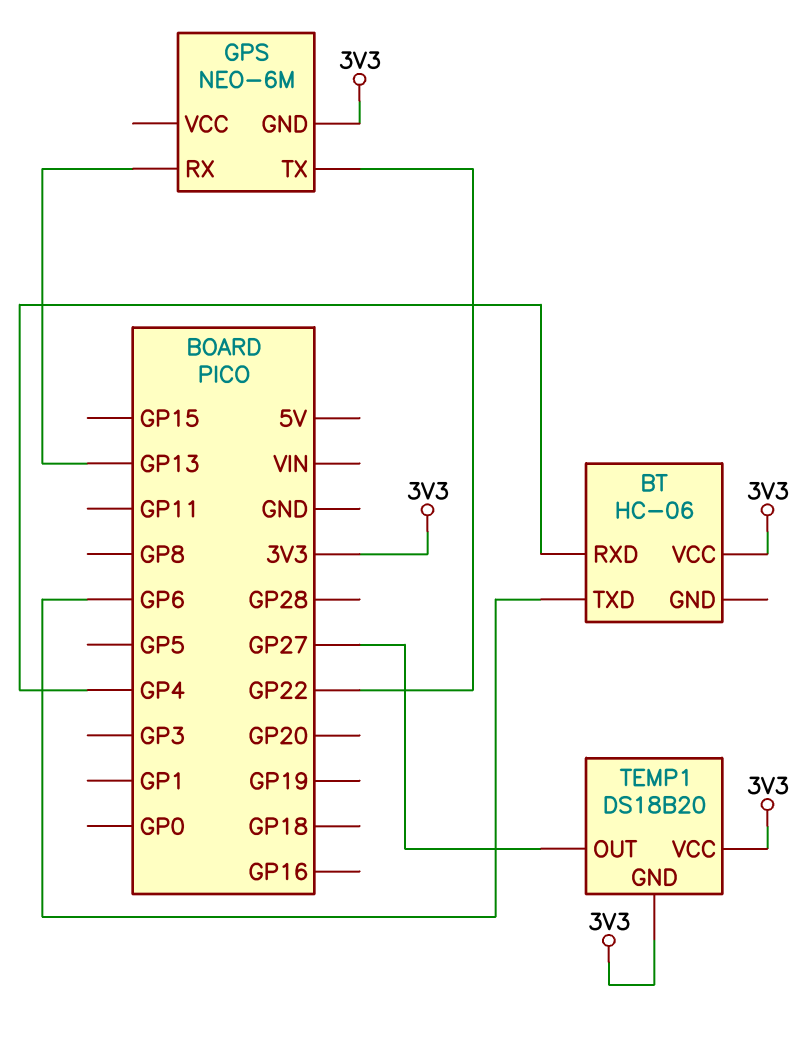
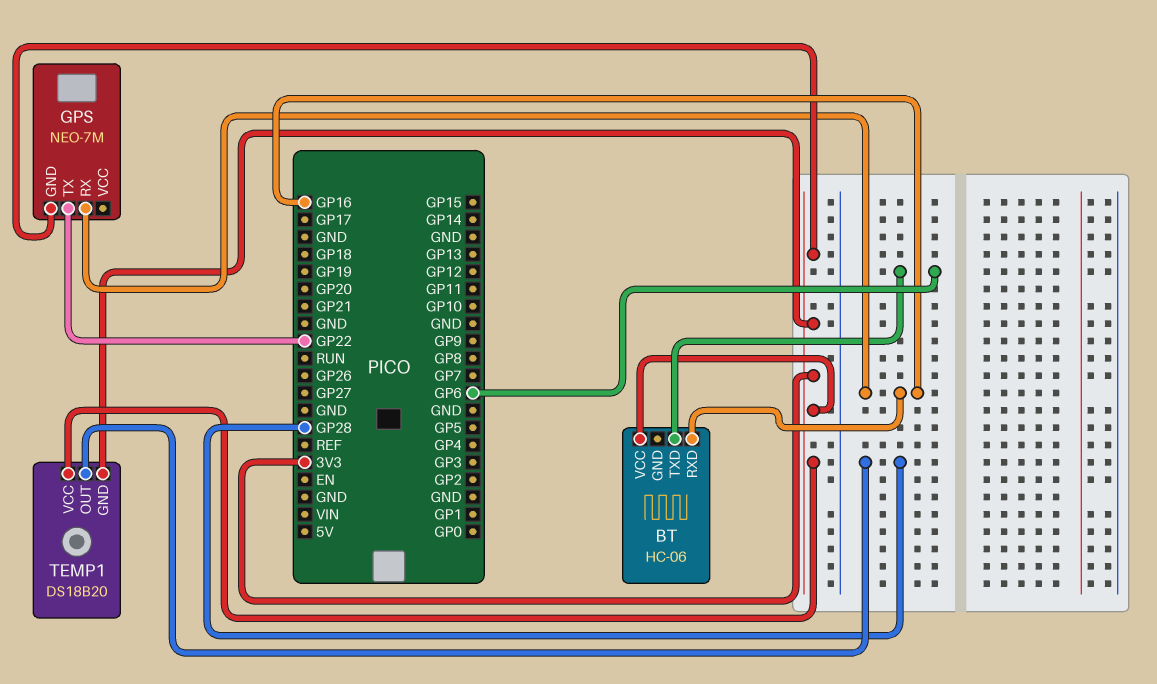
BT pin RXD: GP4 -> GP16
GPS: NEO-6M -> NEO-7M
GPS pin RX: GP13 -> GP16
TEMP1 pin OUT: GP27 -> GP28

